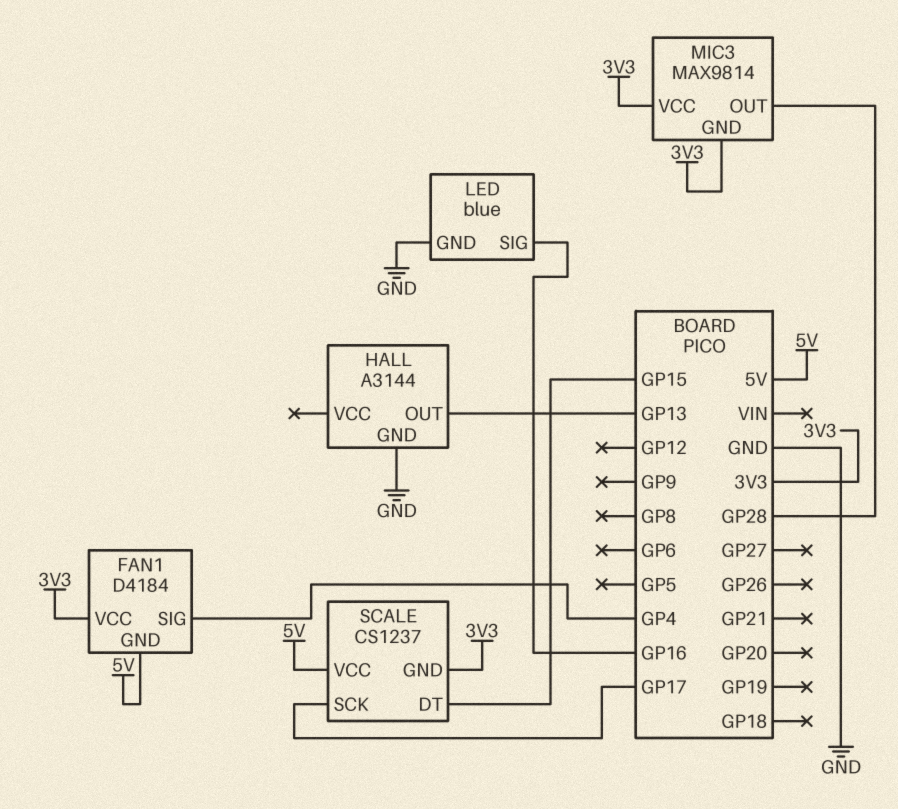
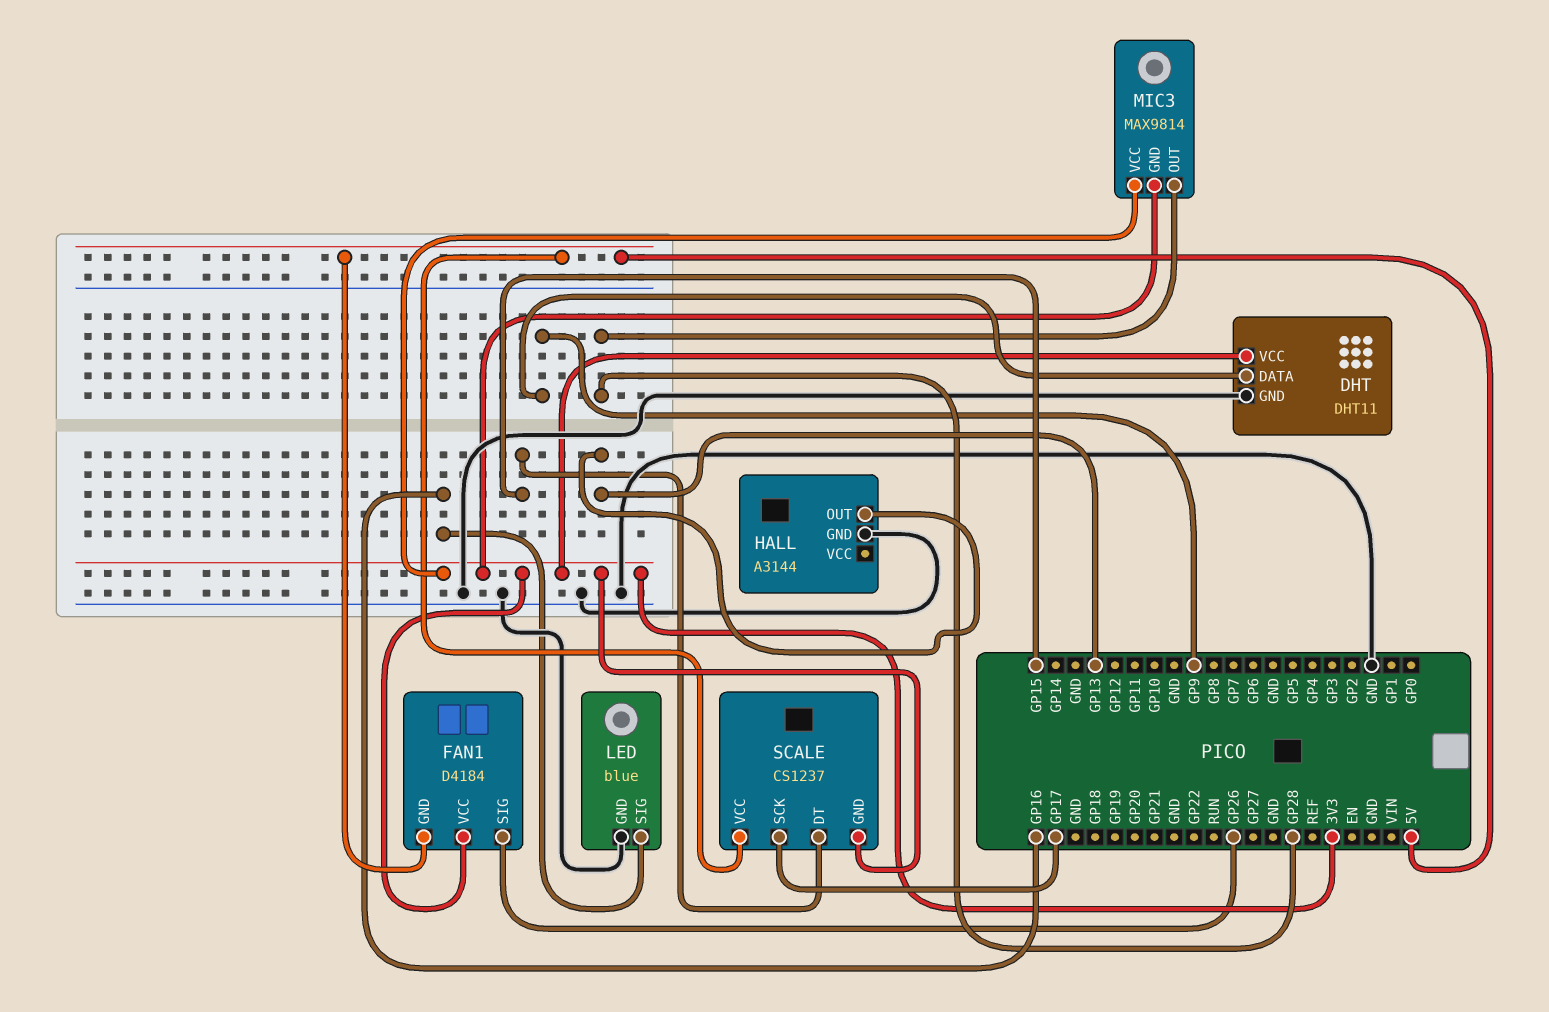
DHT: none -> DHT11
DHT pin DATA: none -> GP9
DHT pin GND: none -> GND
DHT pin VCC: none -> 3V3
FAN1 pin SIG: GP4 -> GP26

